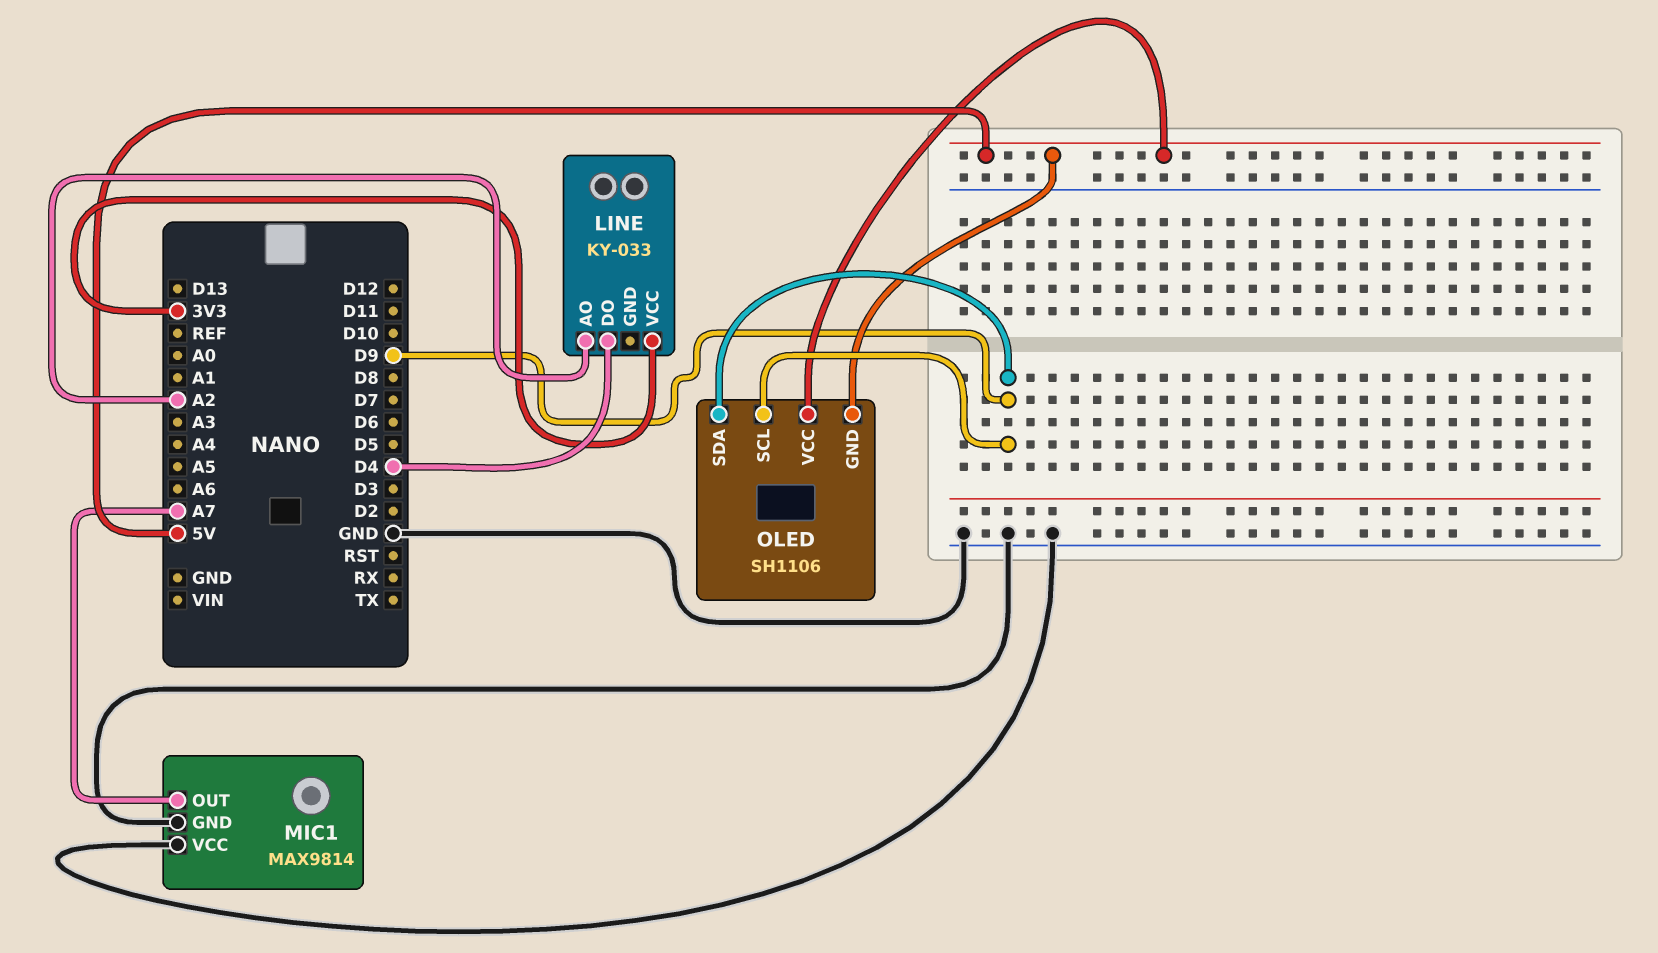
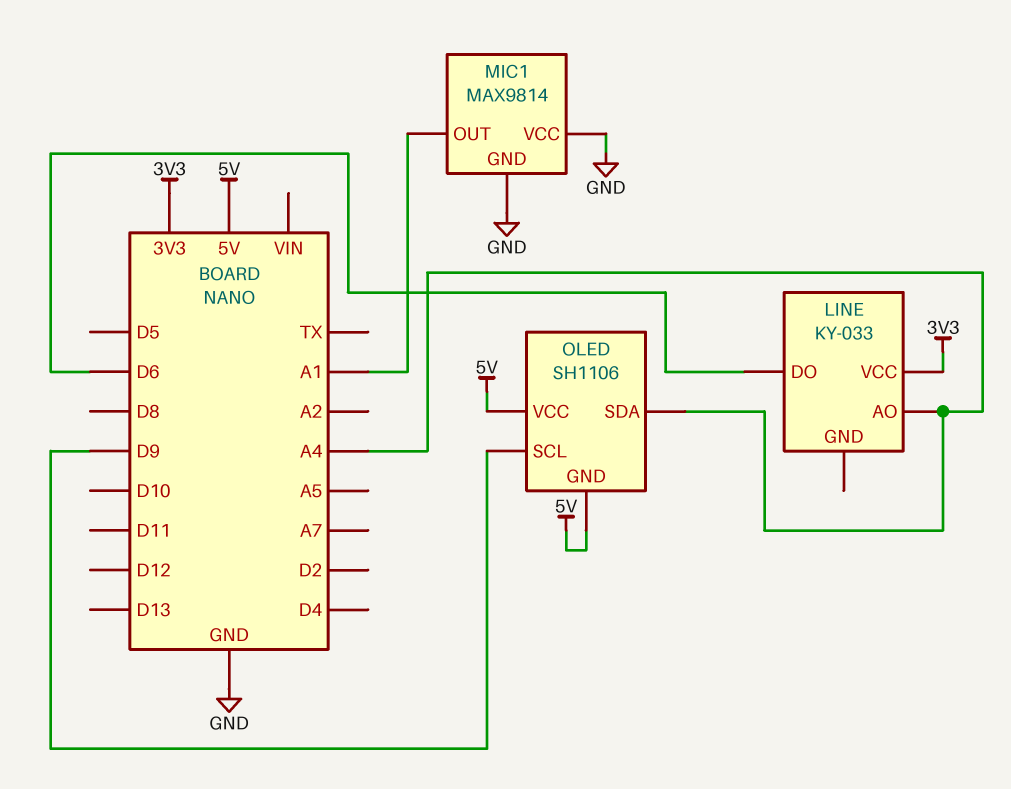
LINE pin AO: A2 -> A4
LINE pin DO: D4 -> D6
MIC1 pin OUT: A7 -> A1
OLED pin SDA: D9 -> A4

